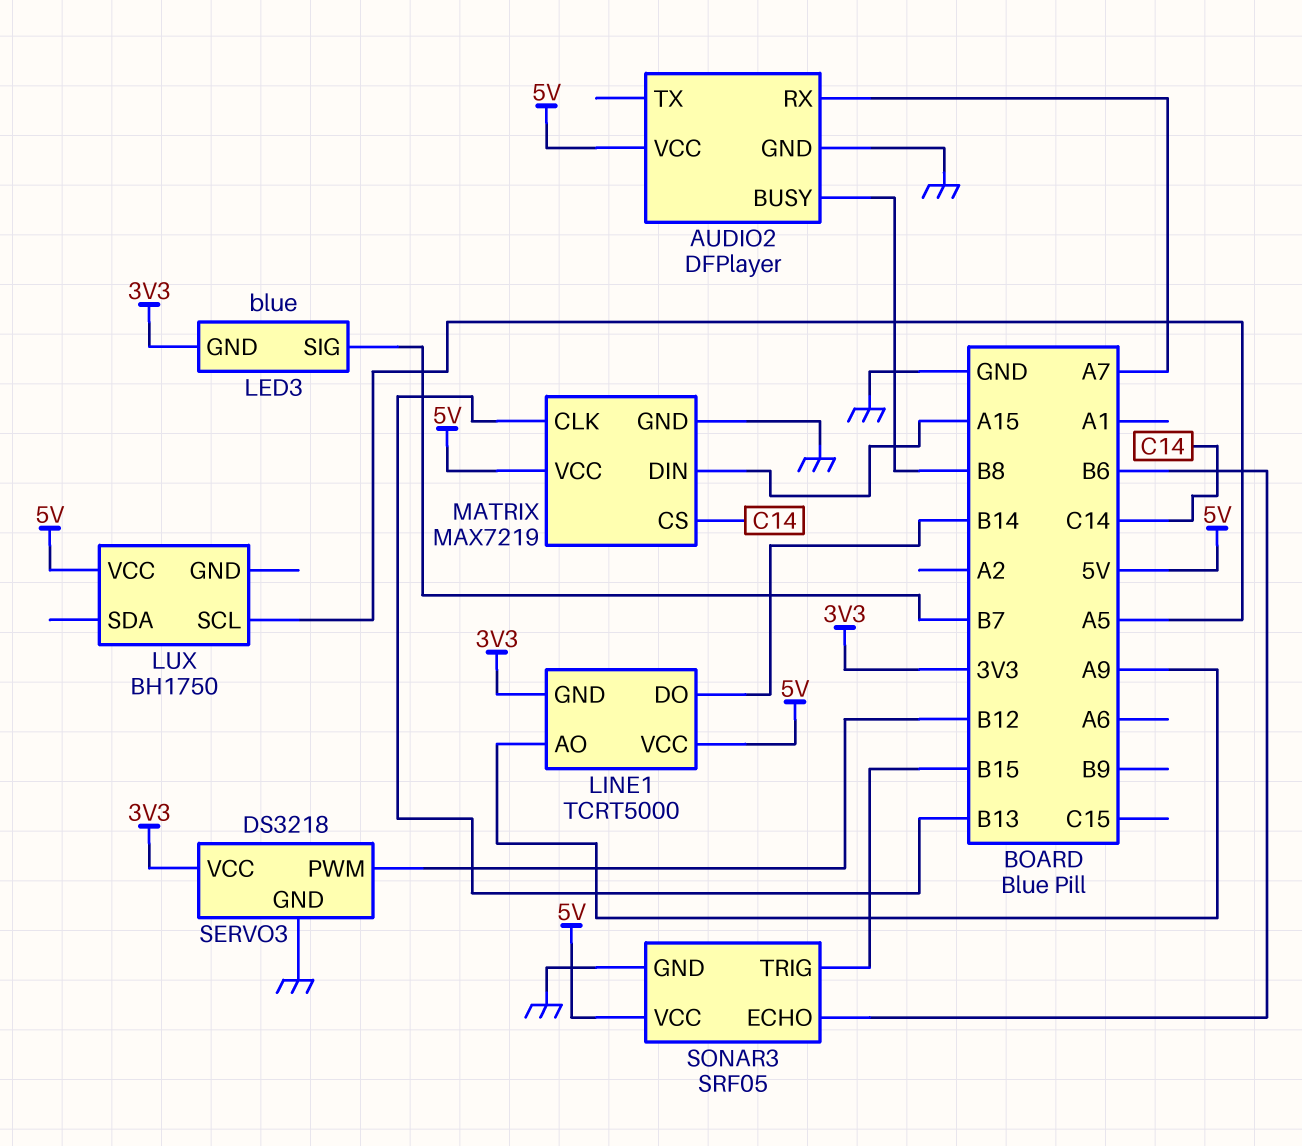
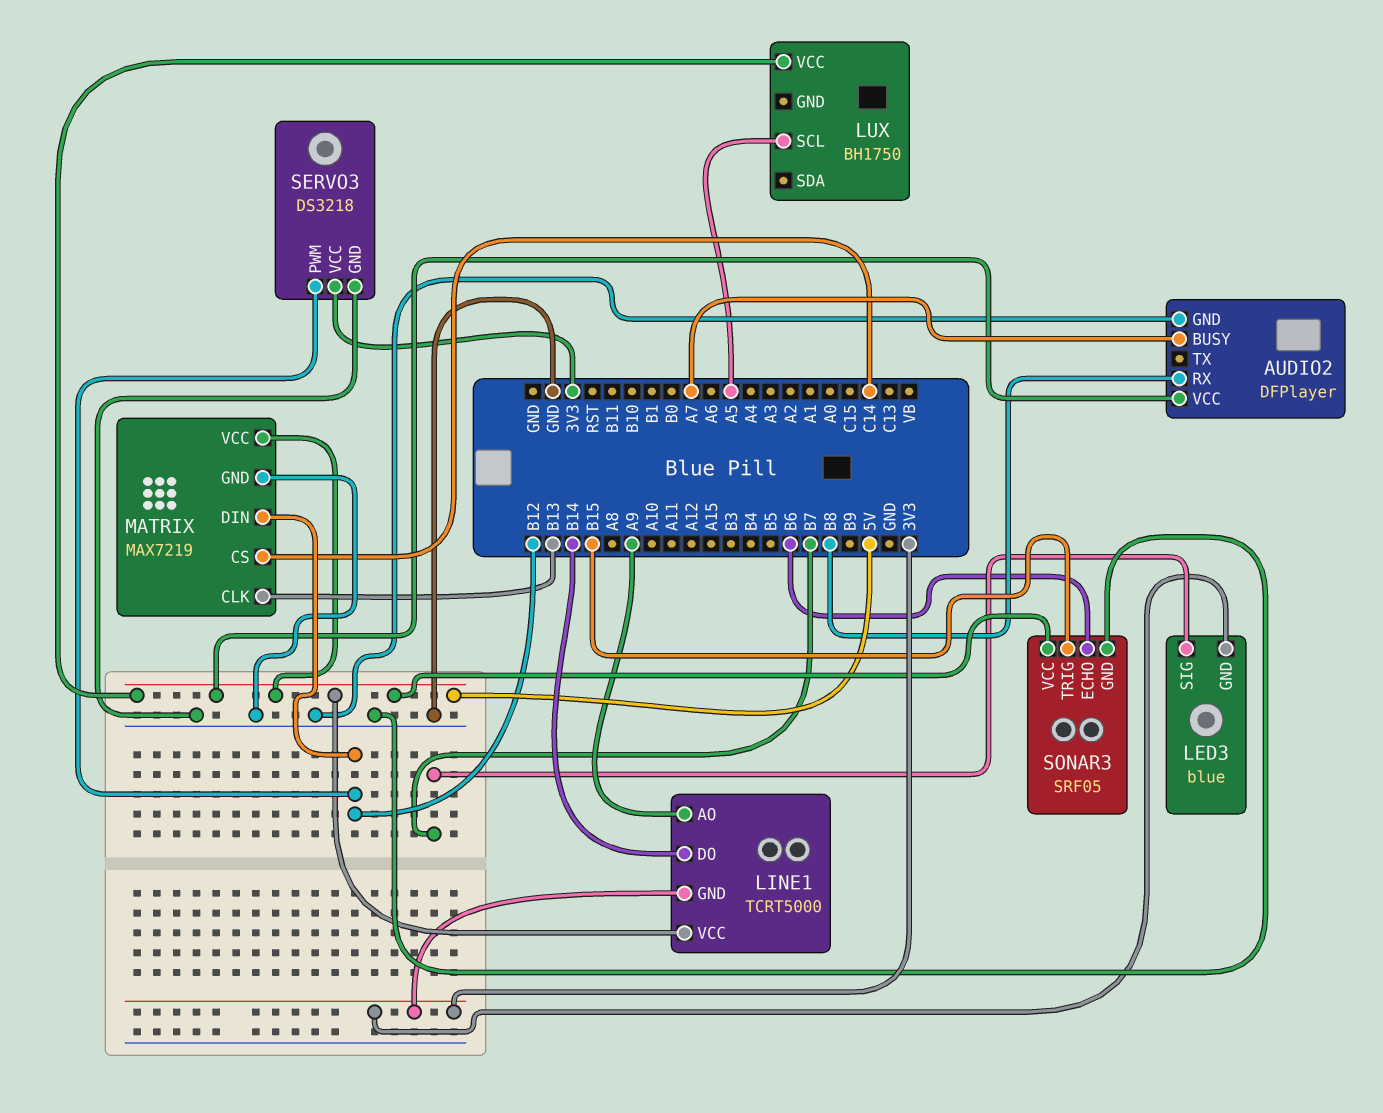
AUDIO2 pin BUSY: B8 -> A7
AUDIO2 pin RX: A7 -> B8
MATRIX pin DIN: A15 -> B12

